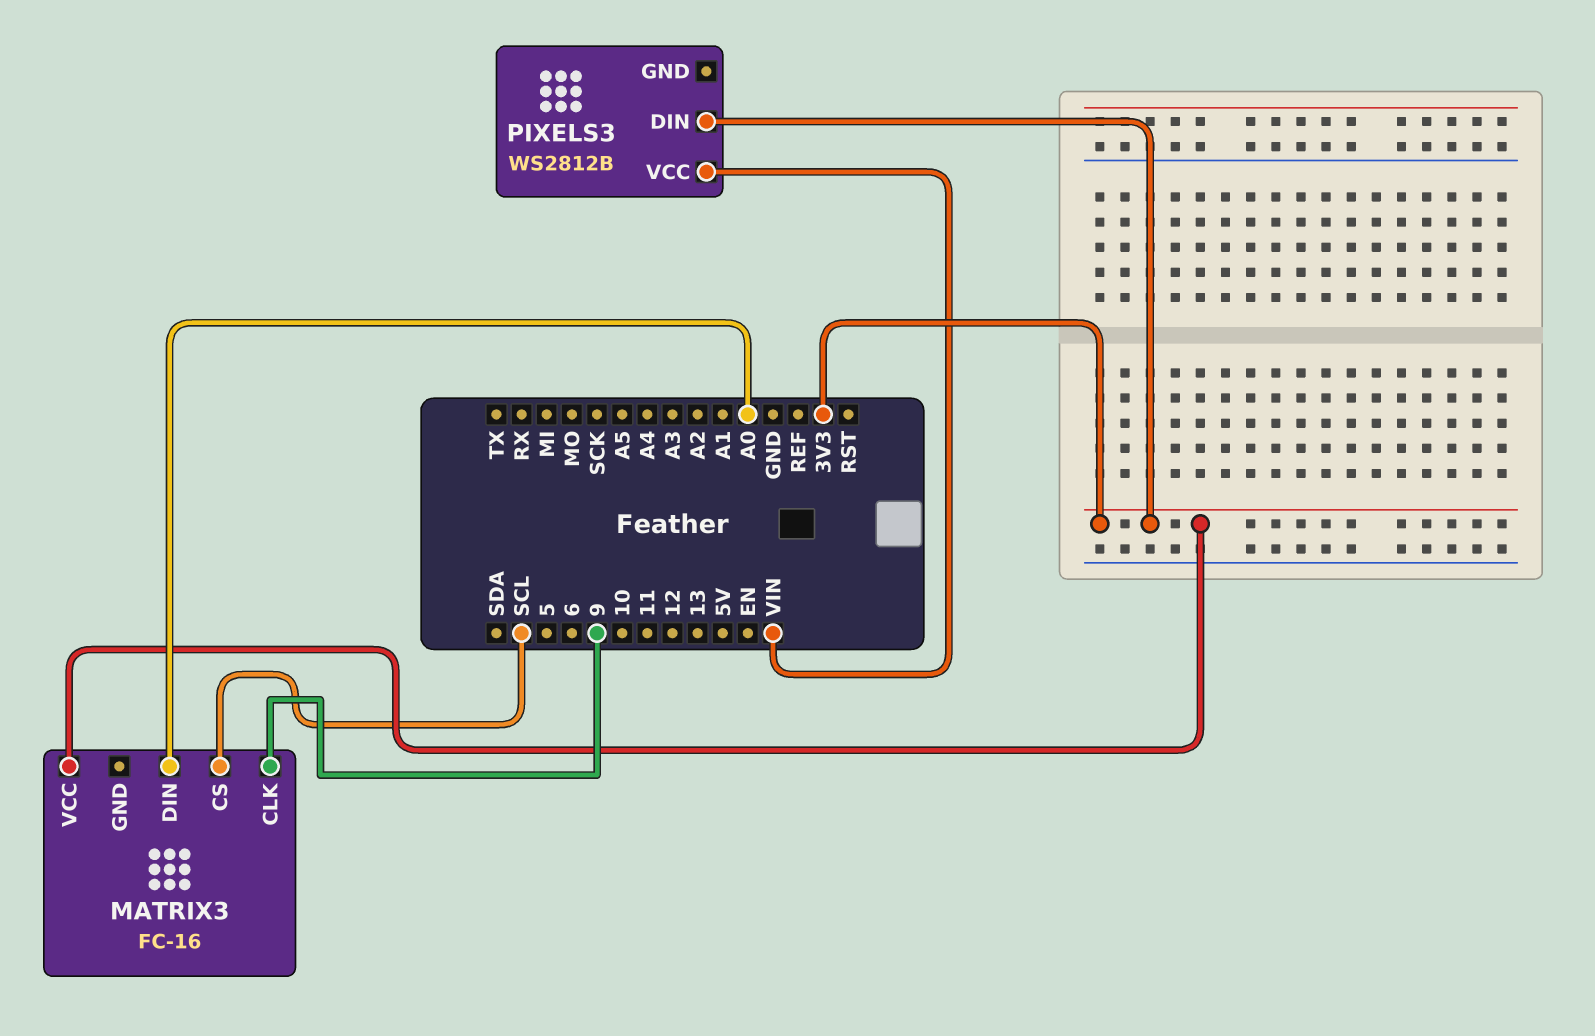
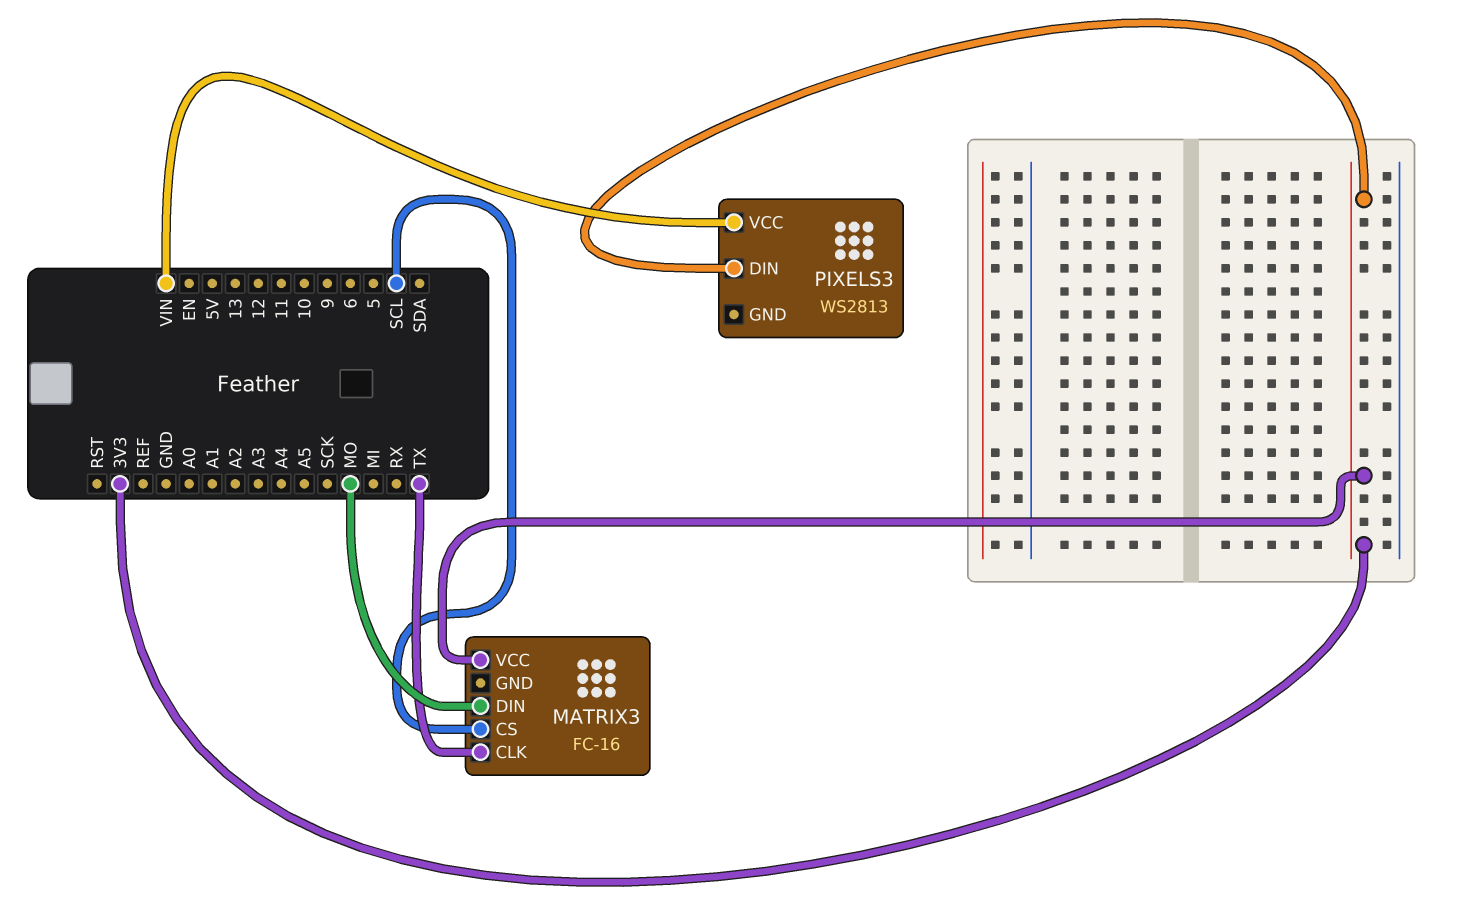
MATRIX3 pin CLK: 9 -> TX
MATRIX3 pin DIN: A0 -> MO
PIXELS3: WS2812B -> WS2813

